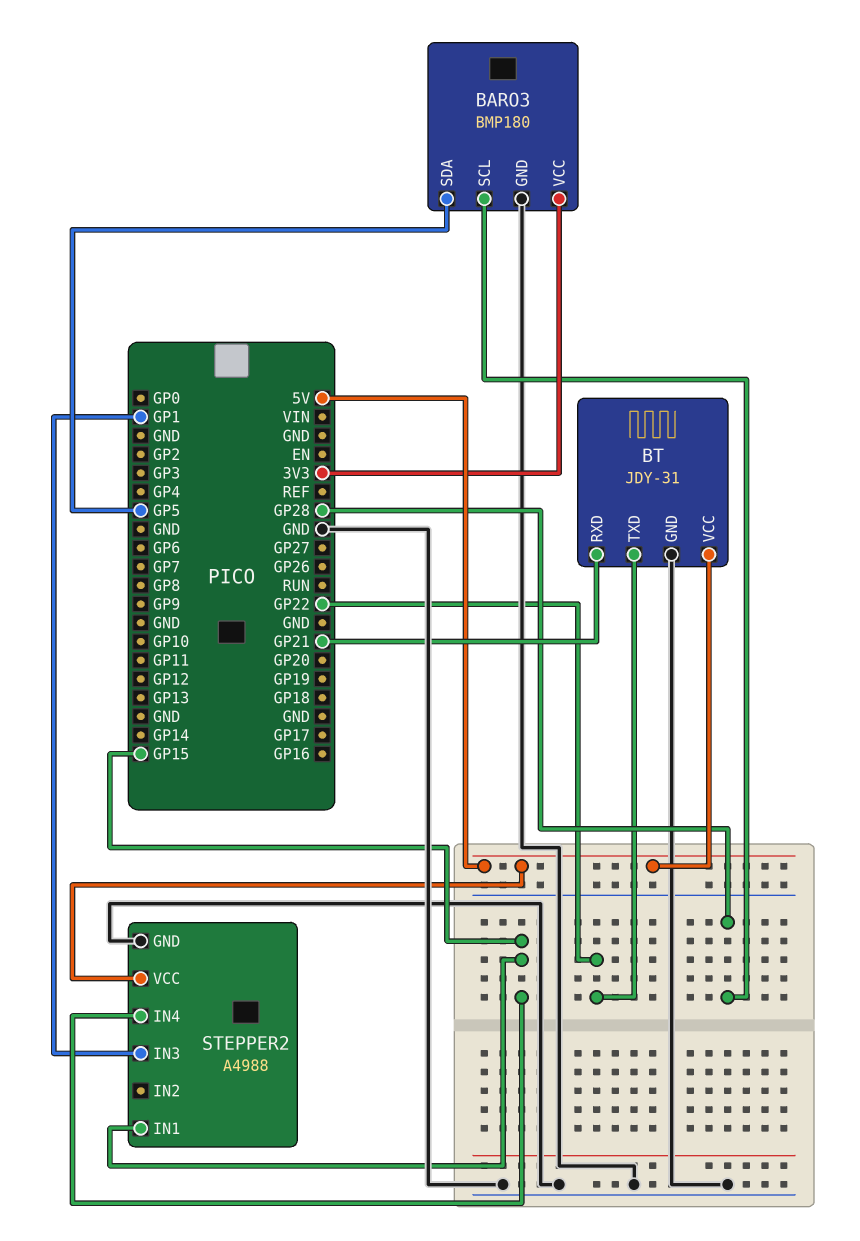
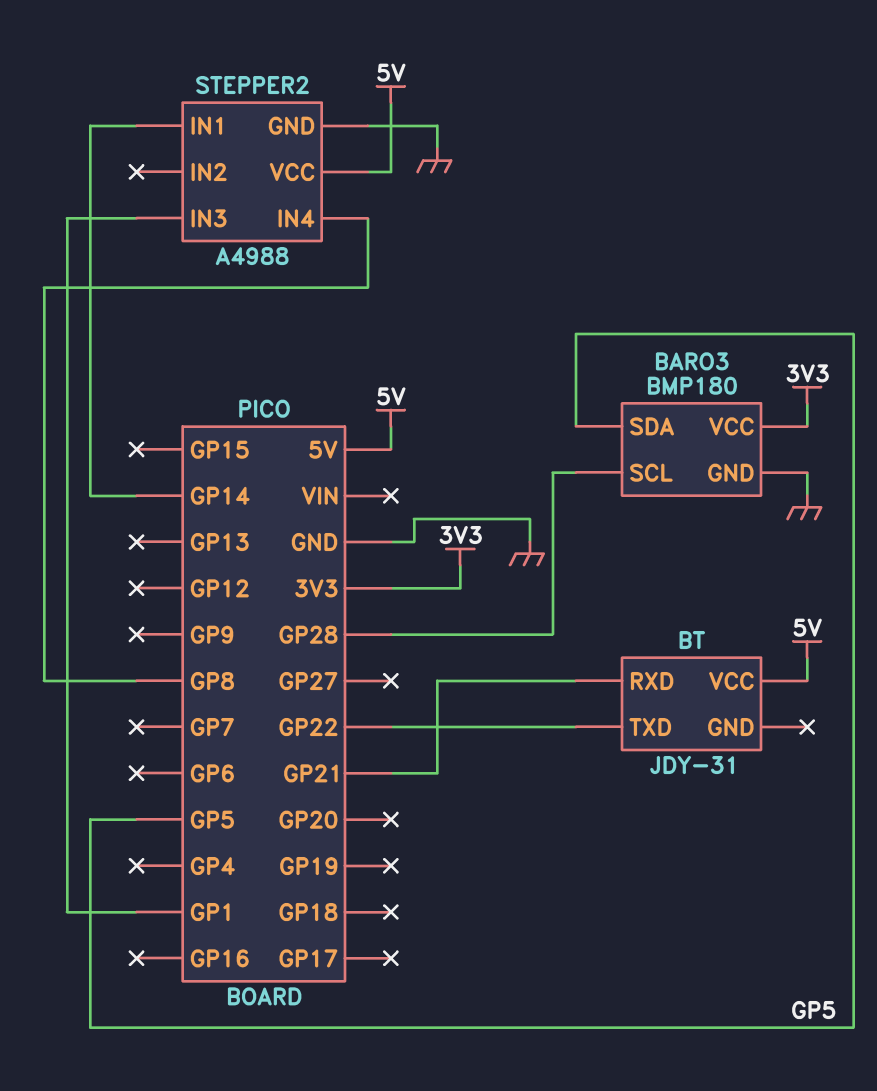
BT pin GND: GND -> none
STEPPER2 pin IN1: GP15 -> GP14
STEPPER2 pin IN4: GP15 -> GP8

